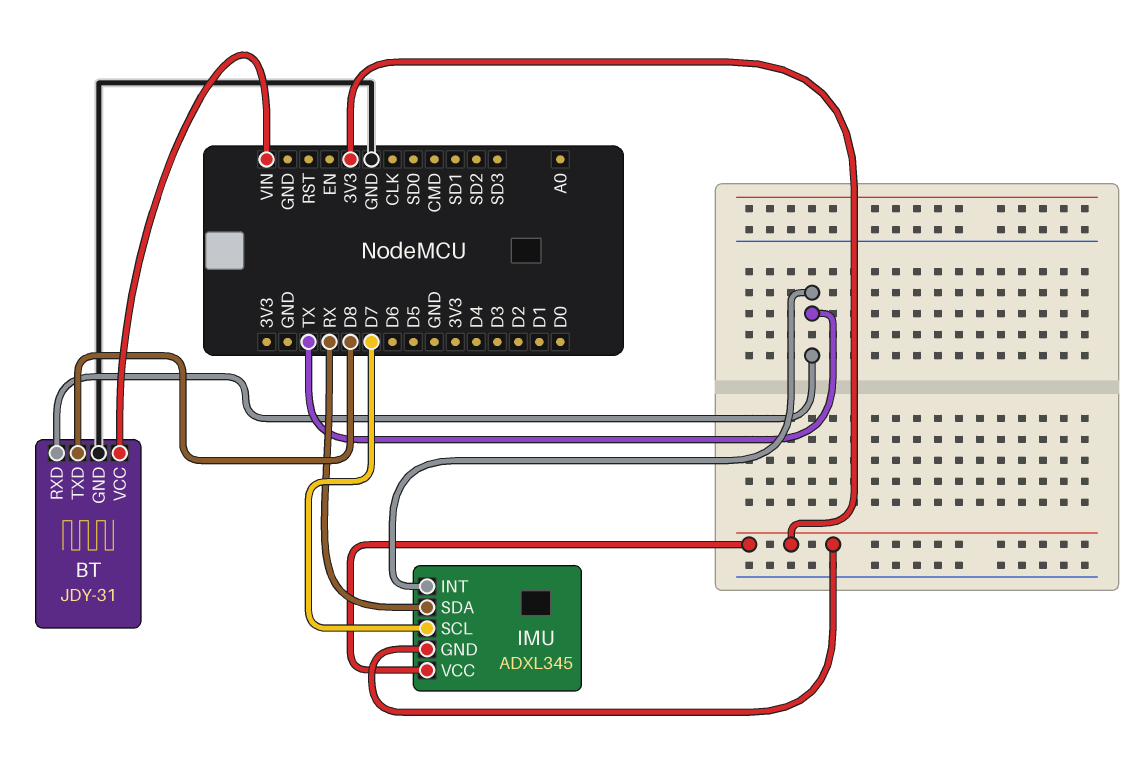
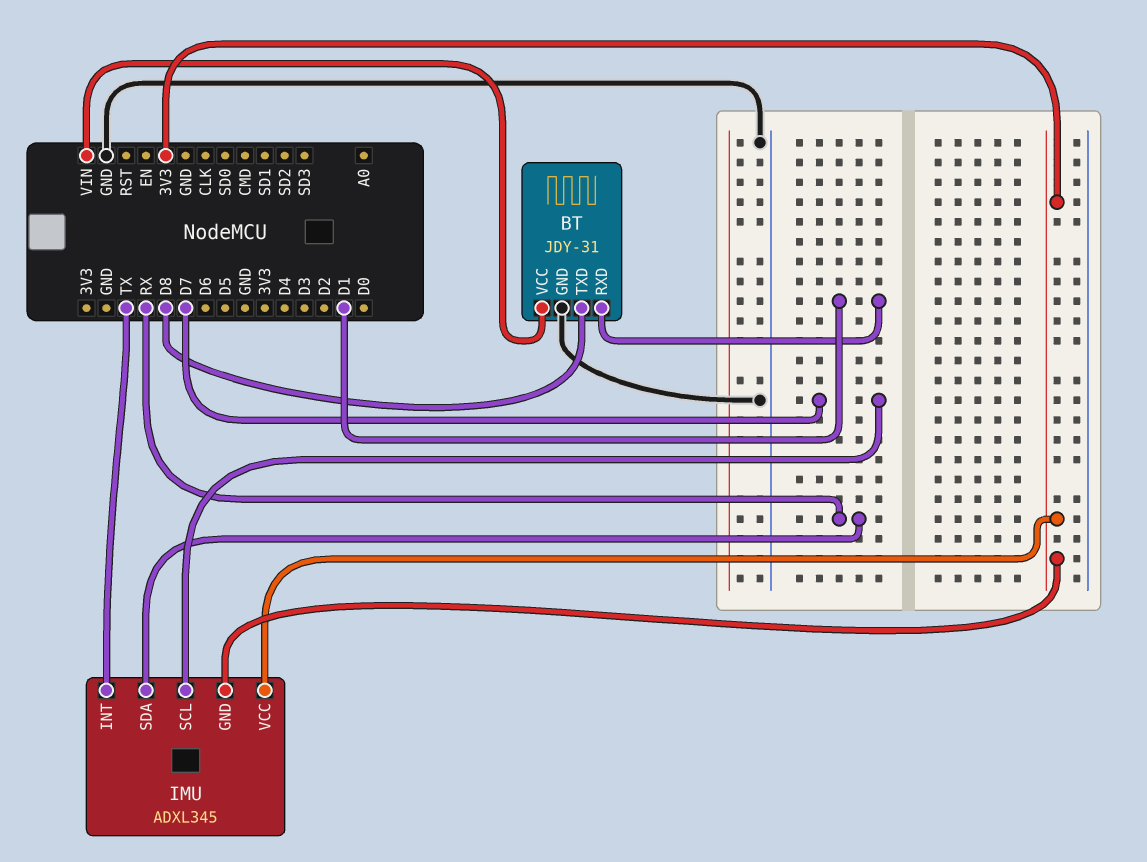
BT pin RXD: TX -> D1

